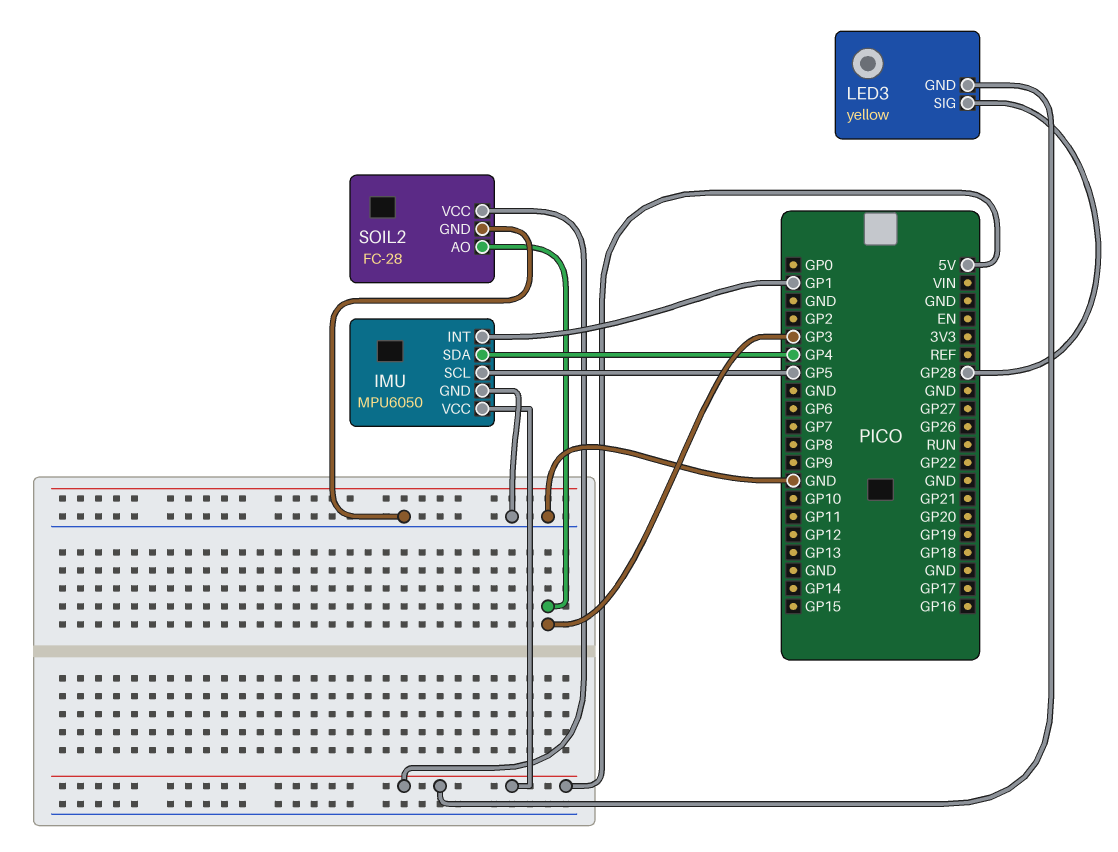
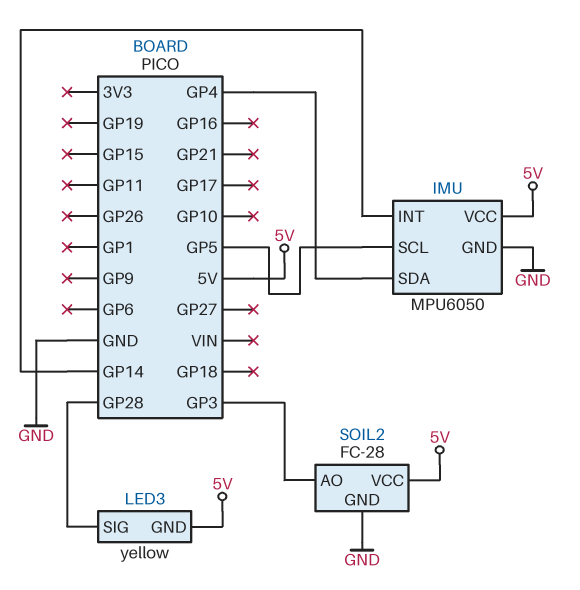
IMU pin INT: GP1 -> GP14

